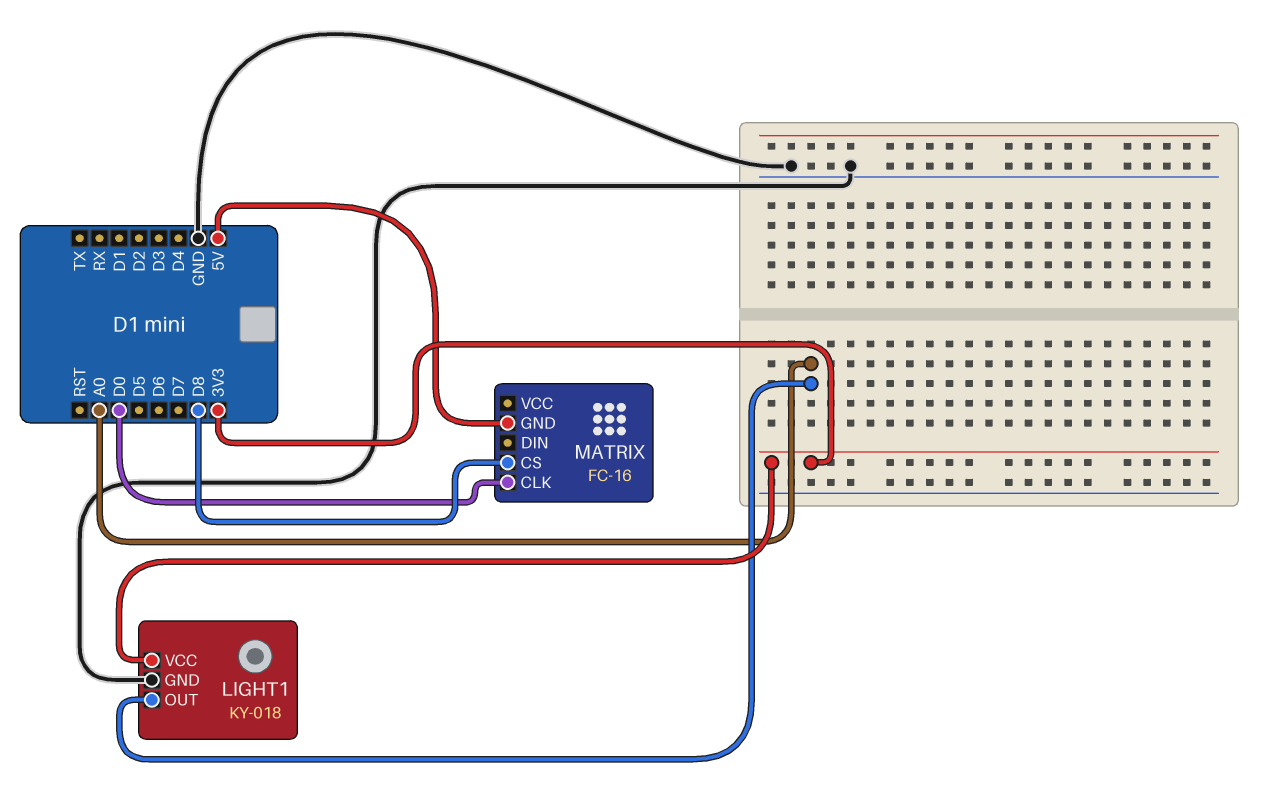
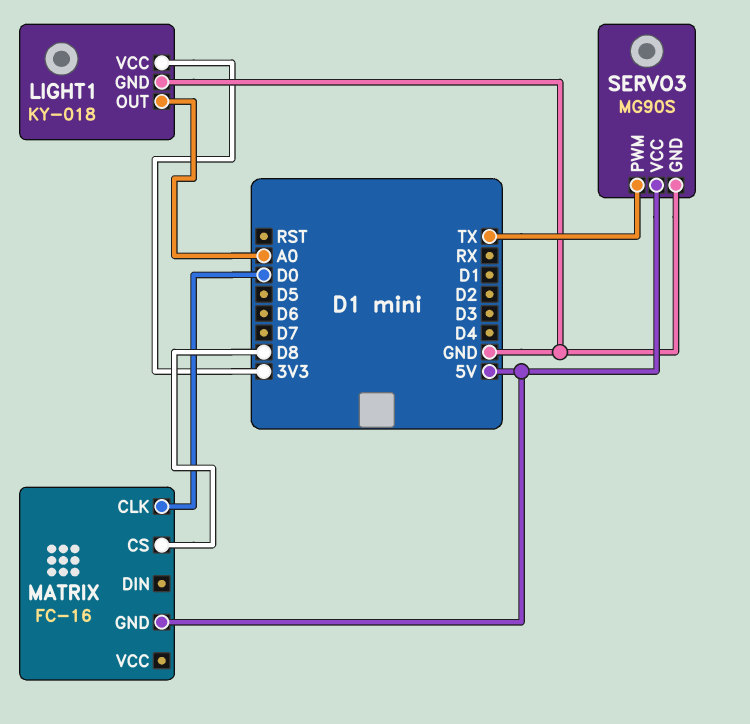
SERVO3: none -> MG90S
SERVO3 pin GND: none -> GND
SERVO3 pin PWM: none -> TX
SERVO3 pin VCC: none -> 5V

